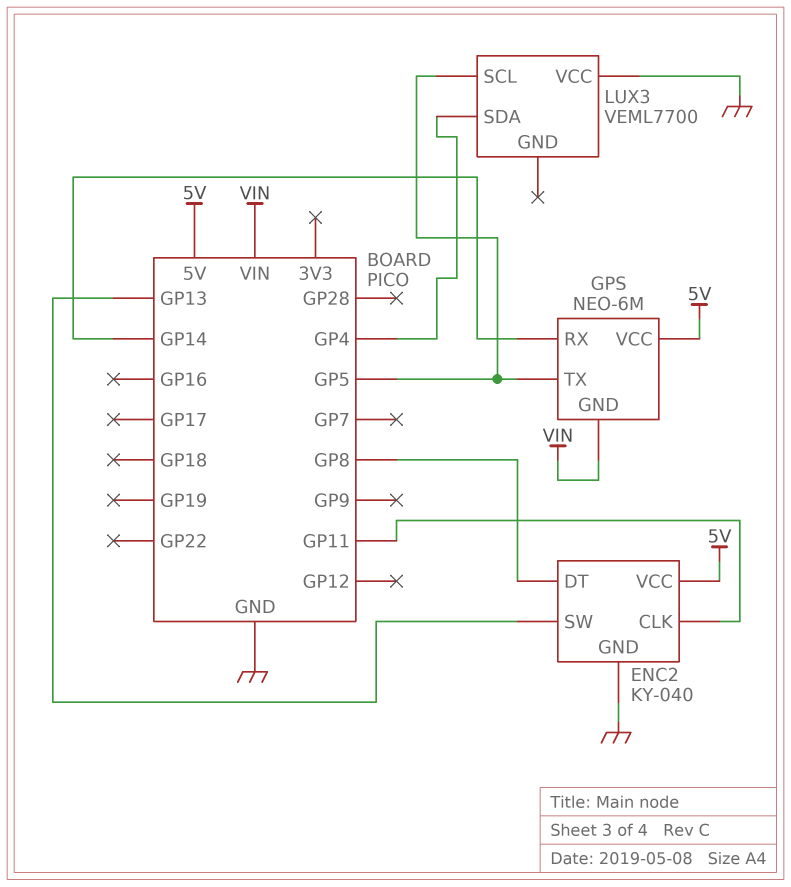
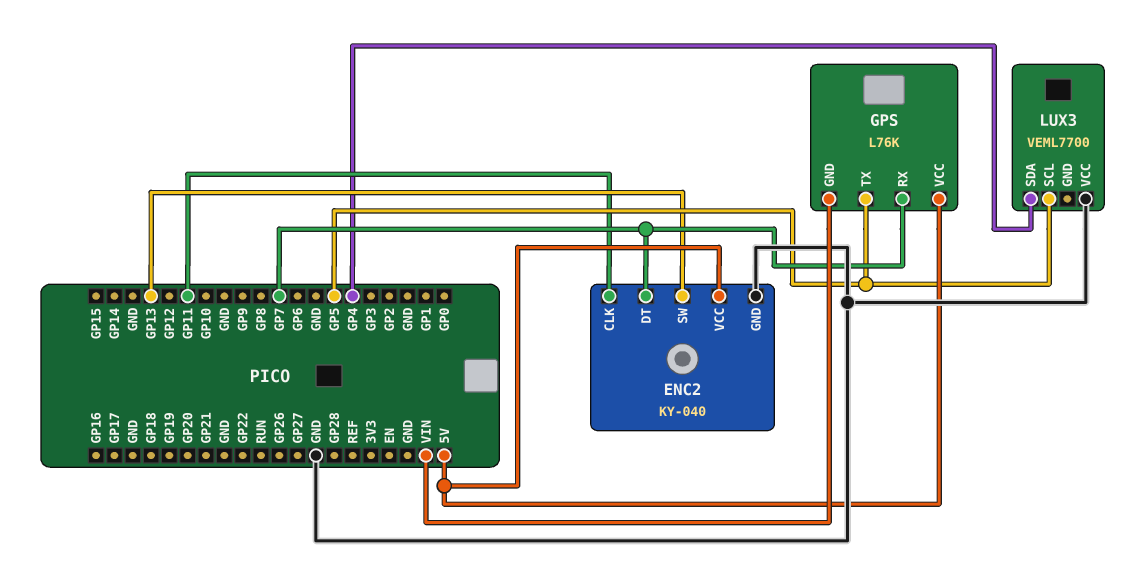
ENC2 pin DT: GP8 -> GP7
GPS: NEO-6M -> L76K
GPS pin RX: GP14 -> GP7

